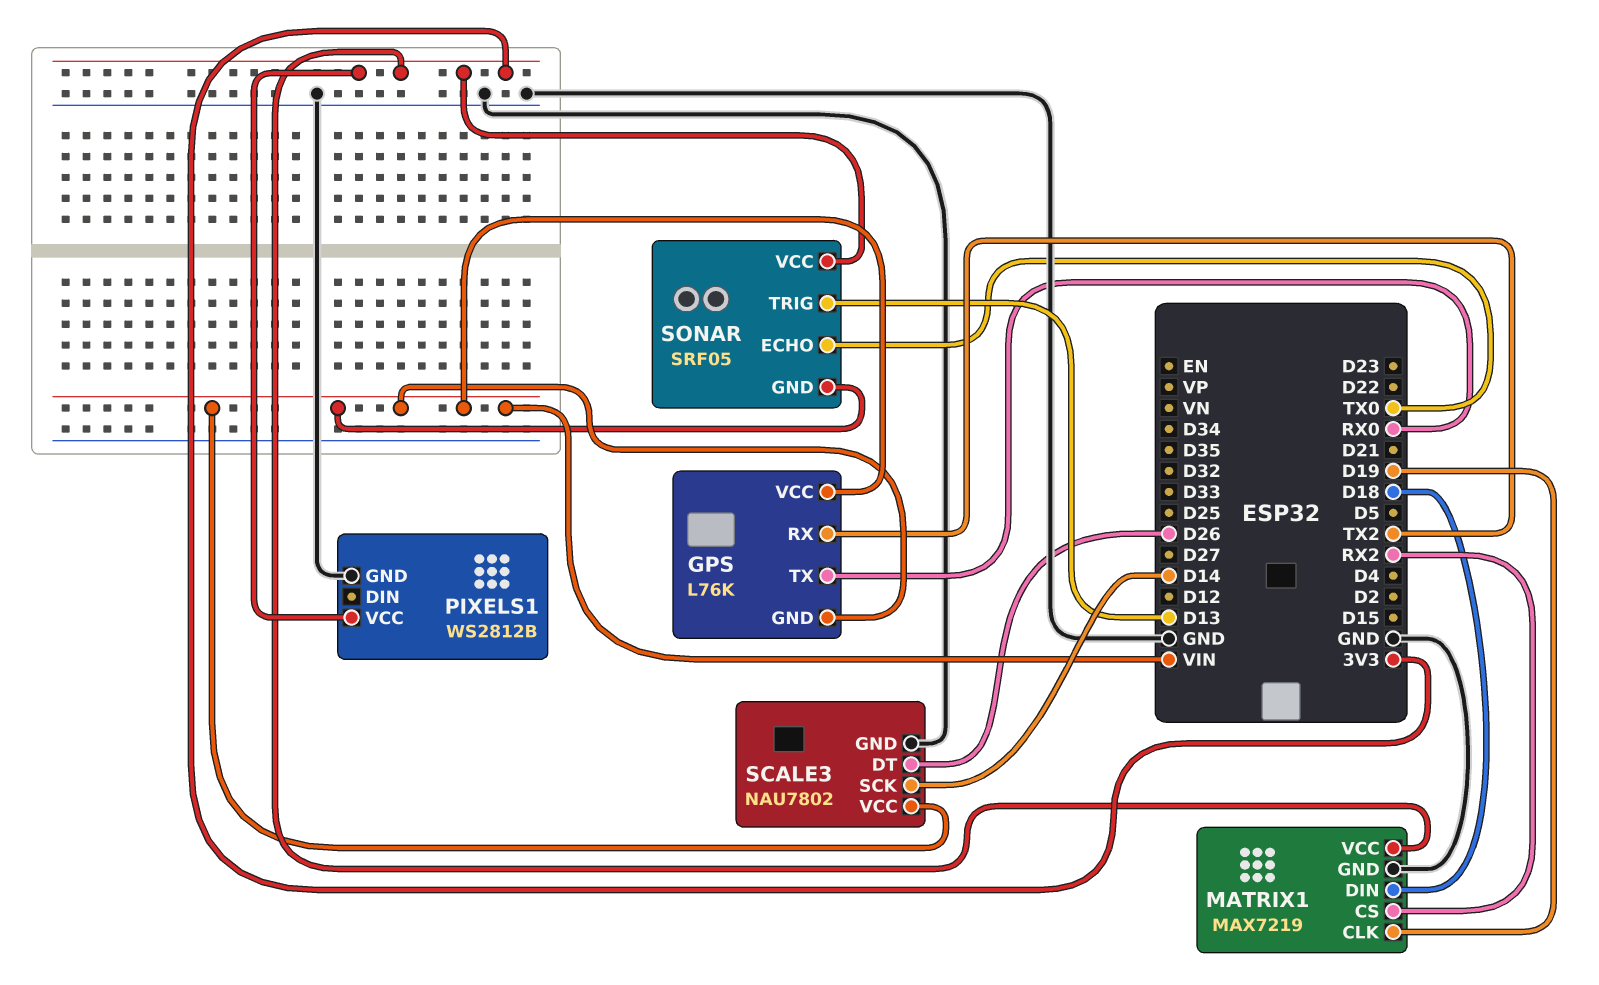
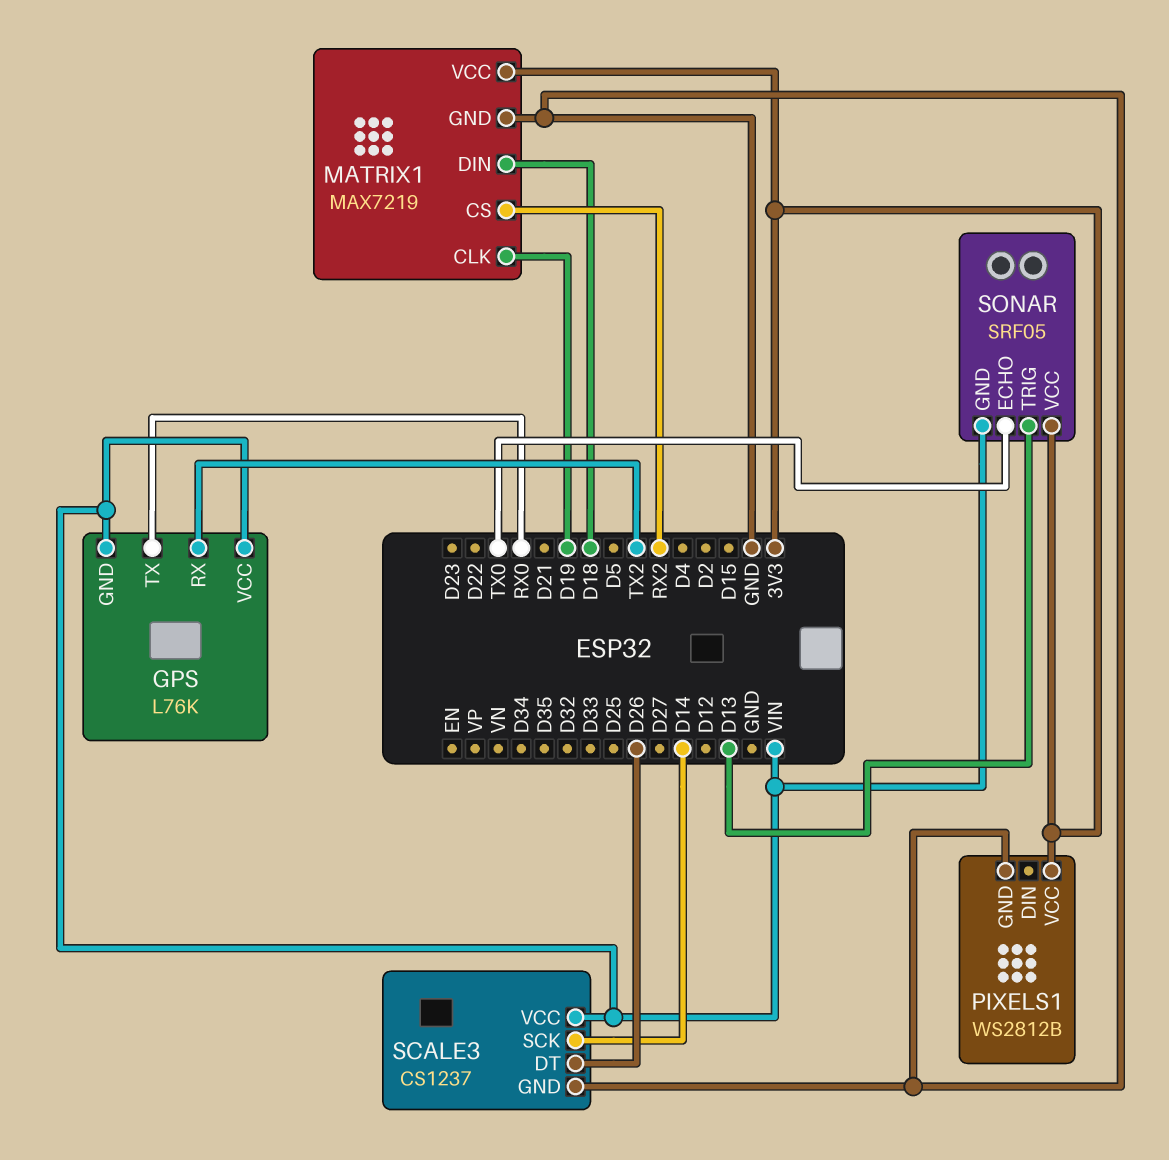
SCALE3: NAU7802 -> CS1237

